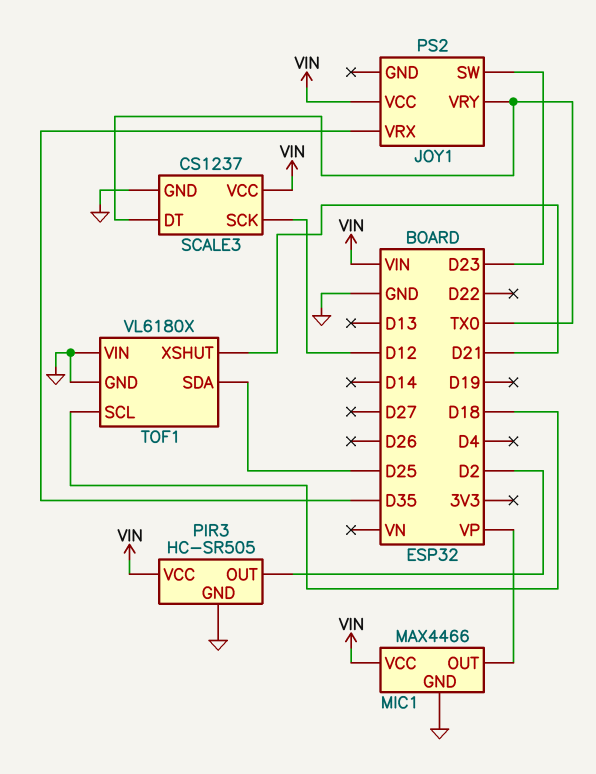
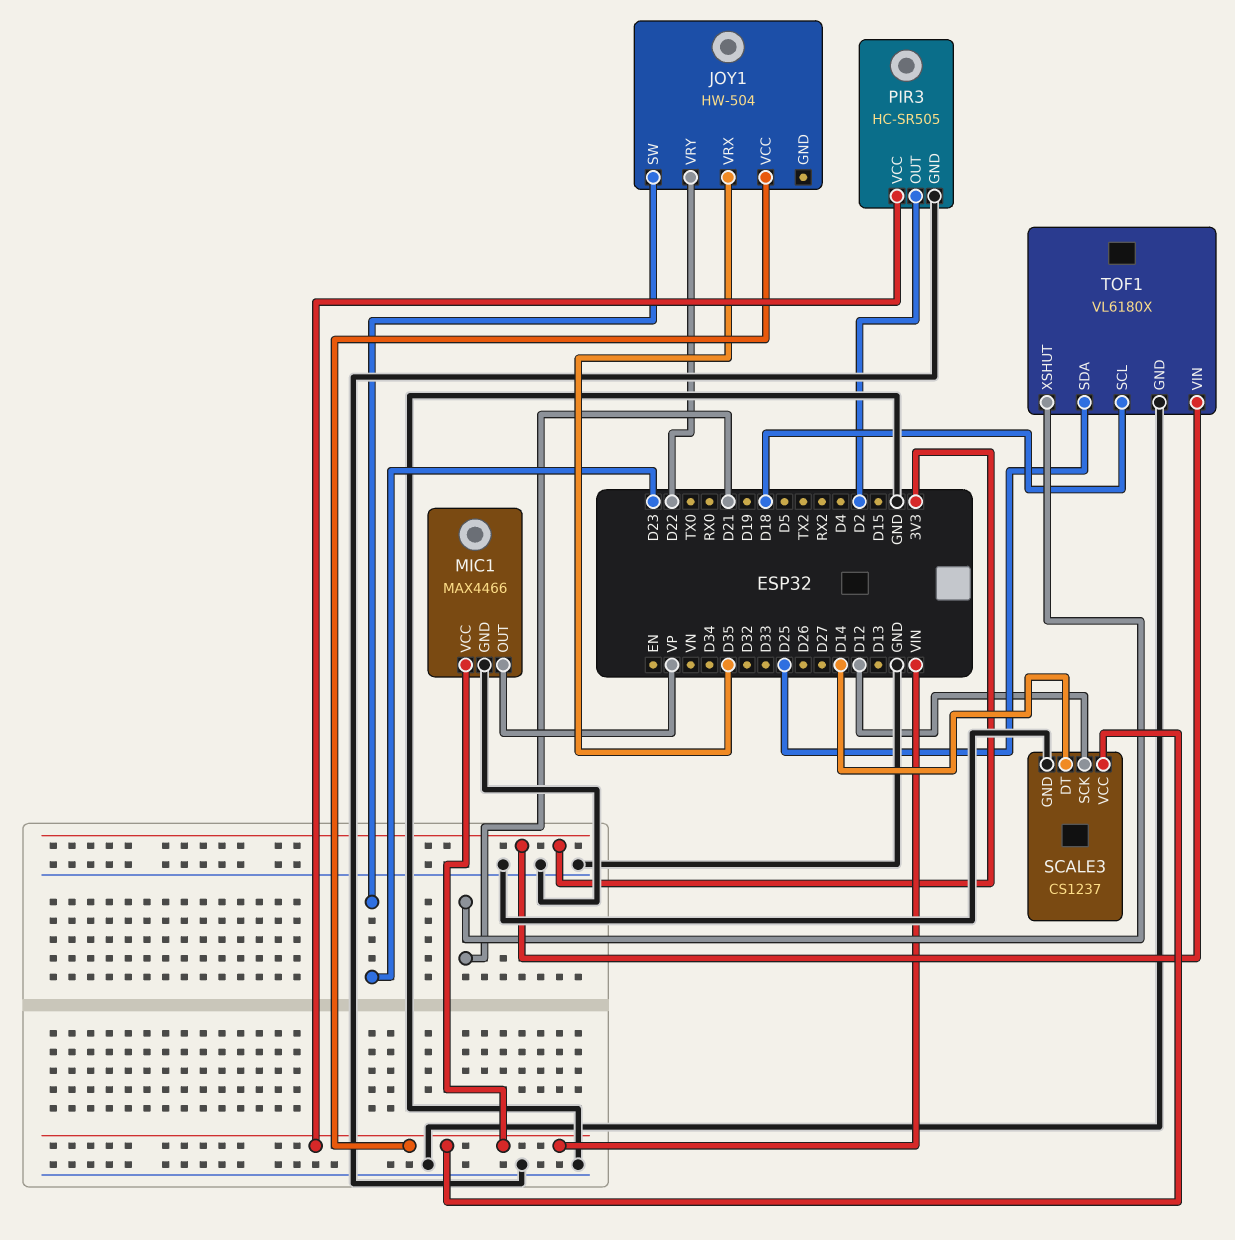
JOY1: PS2 -> HW-504
JOY1 pin VRY: TX0 -> D22
SCALE3 pin DT: TX0 -> D14
TOF1 pin VIN: GND -> 3V3

